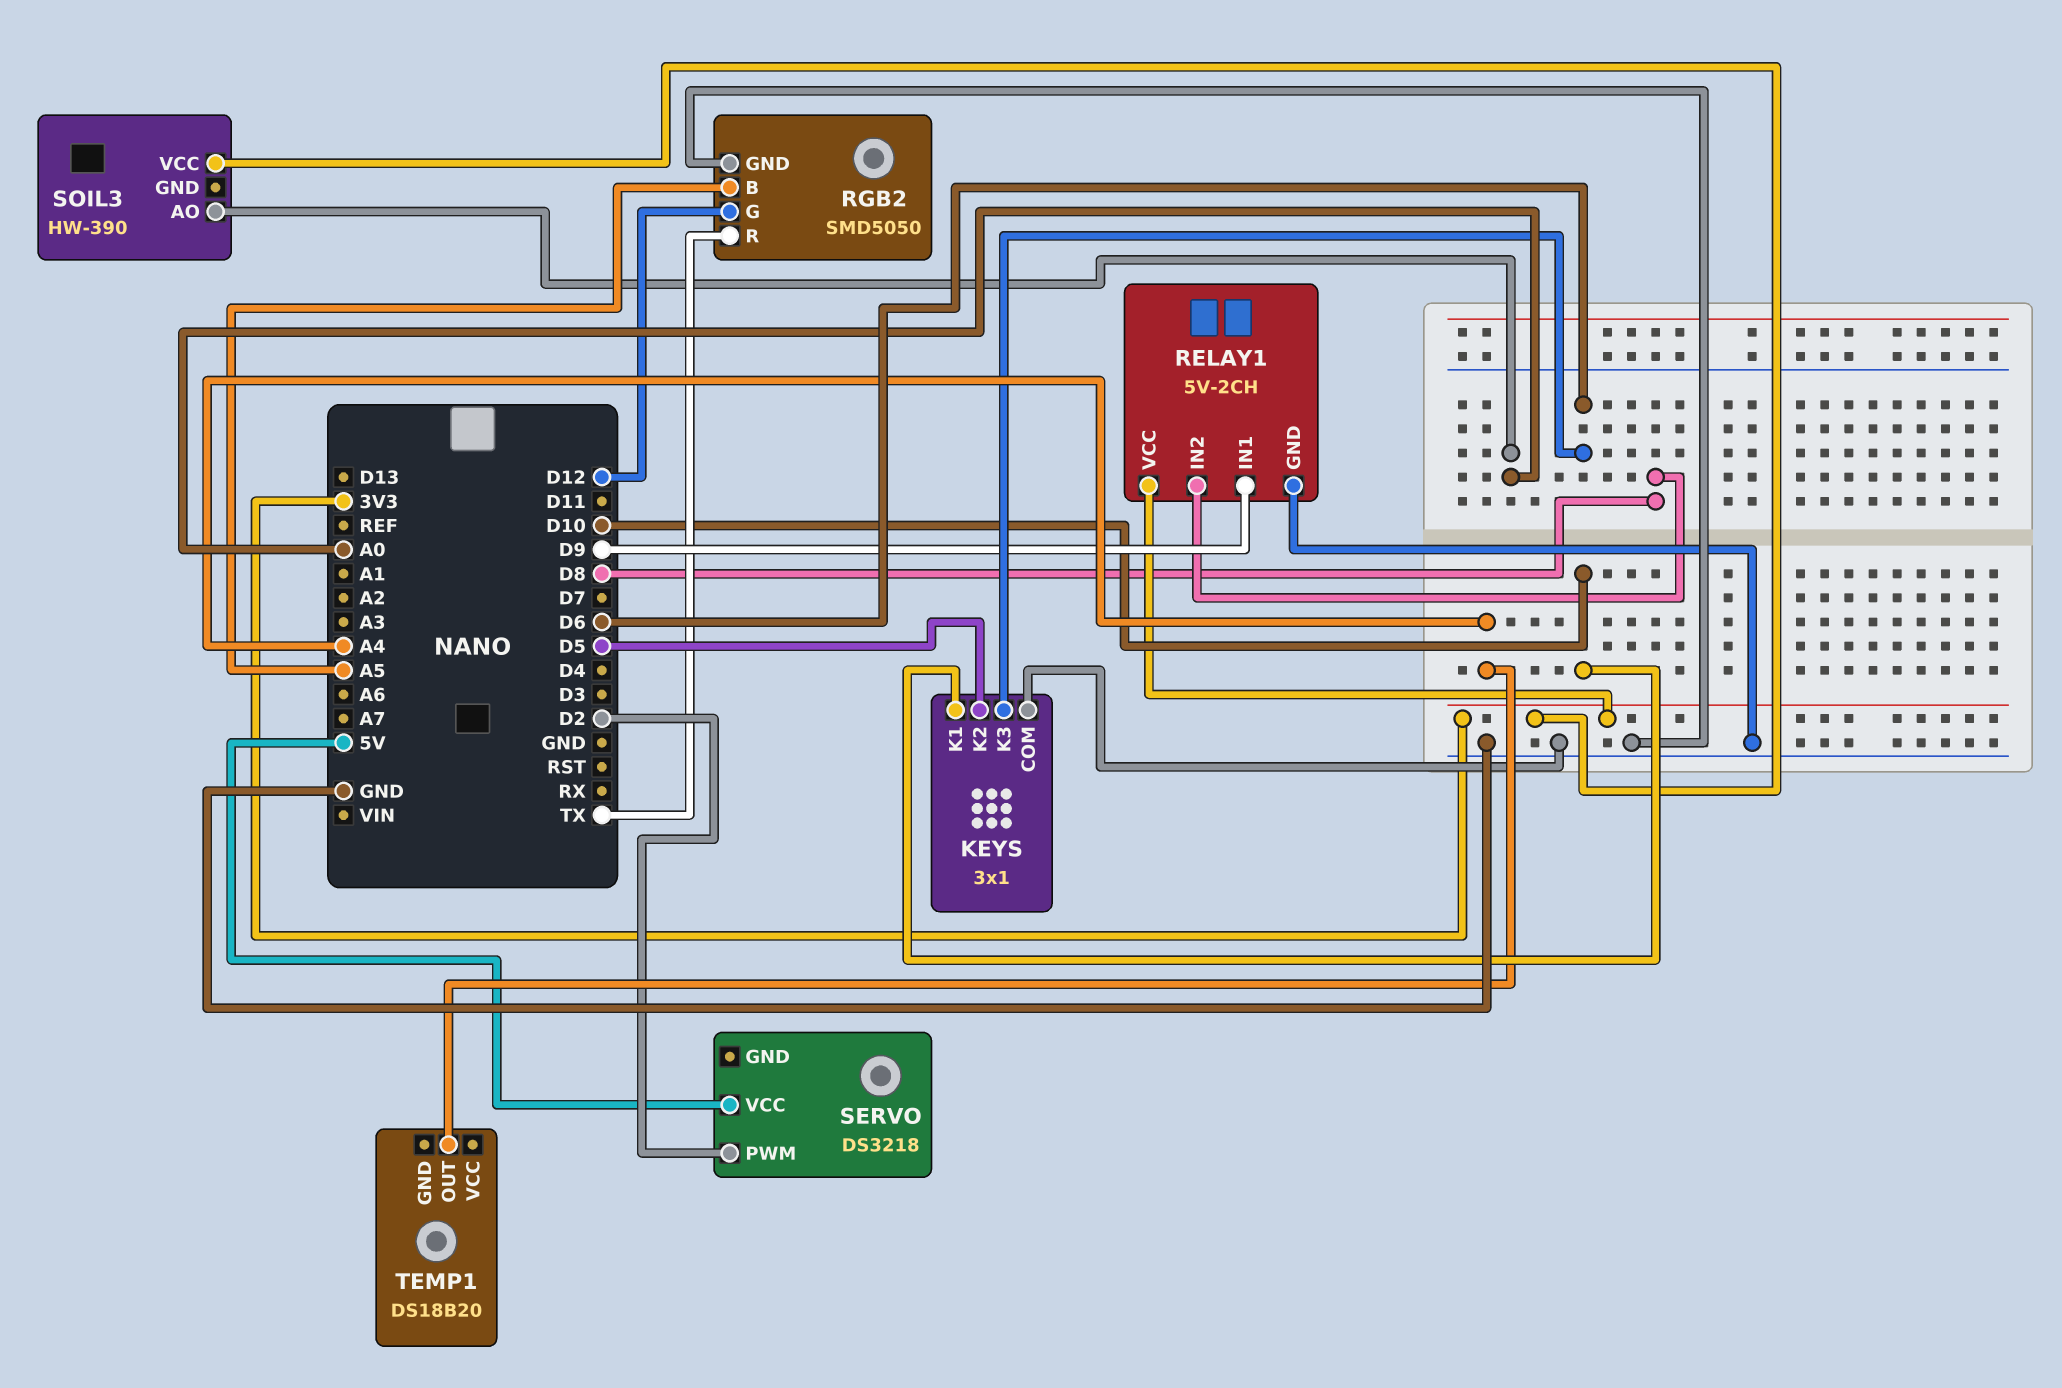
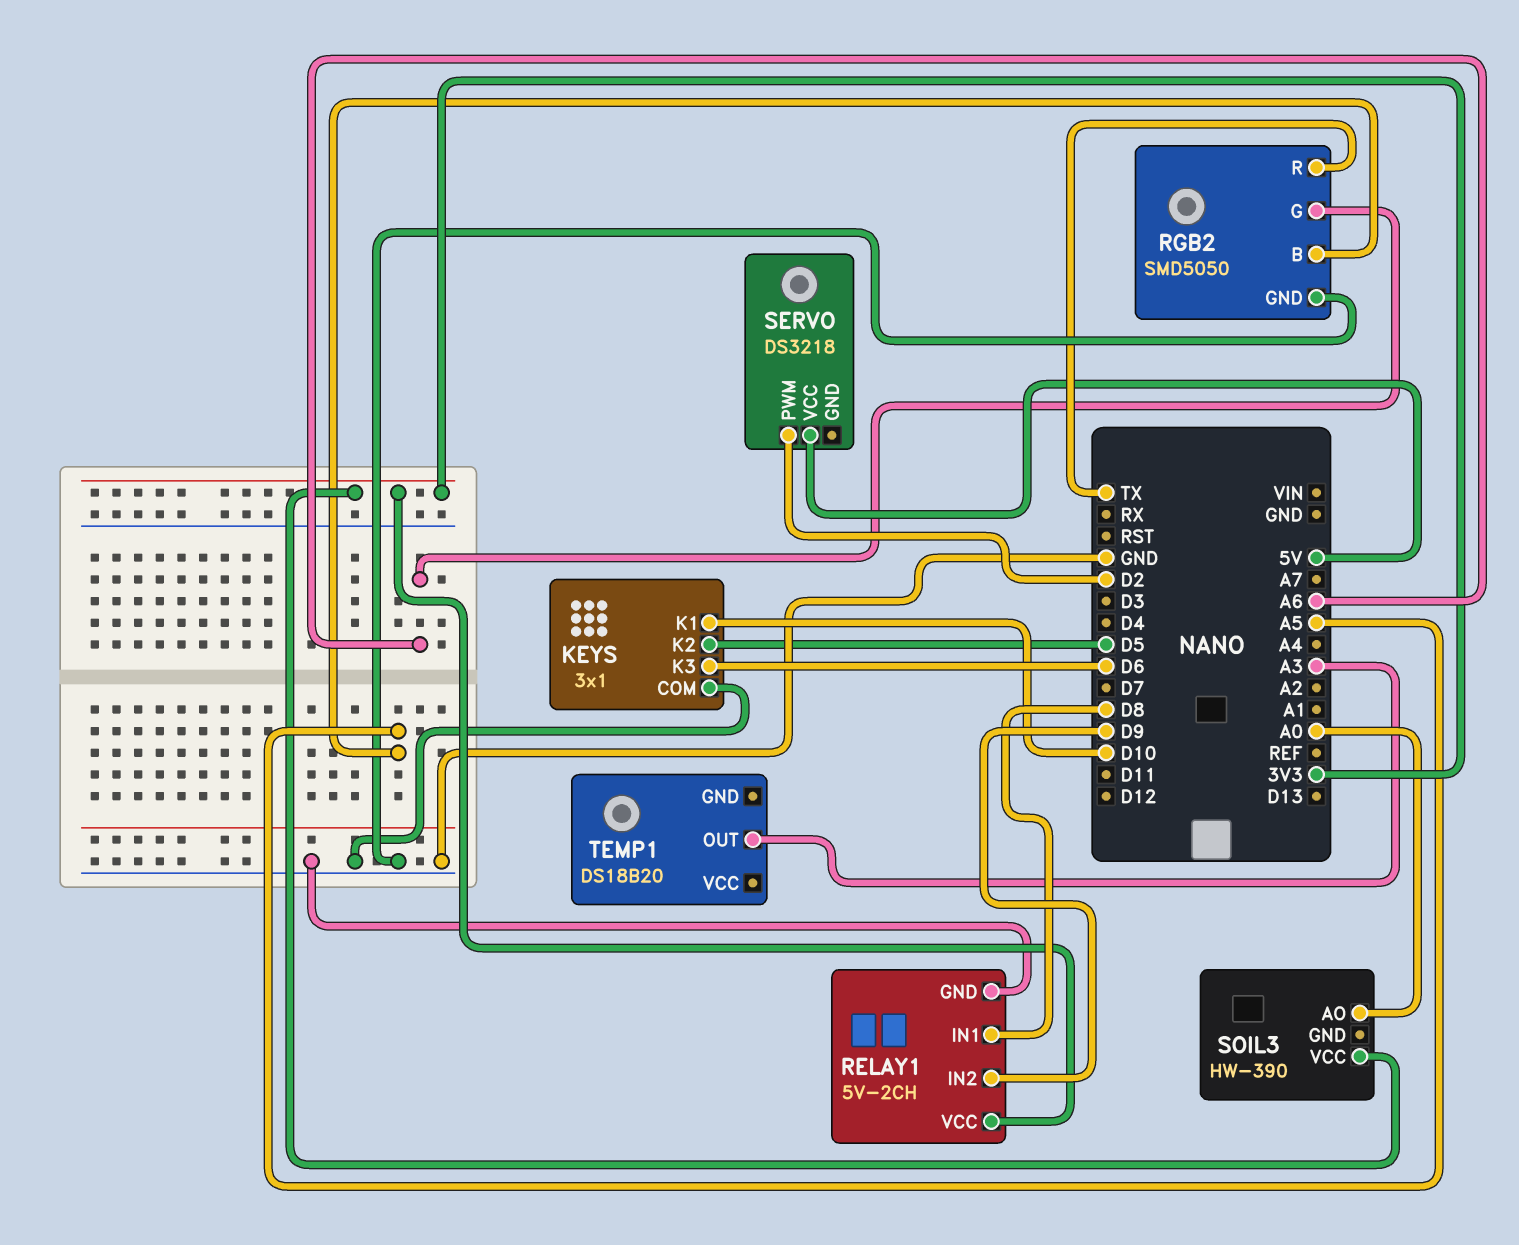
RELAY1 pin IN1: D9 -> D8
RELAY1 pin IN2: D8 -> D9
RGB2 pin G: D12 -> A6
TEMP1 pin OUT: A4 -> A3

